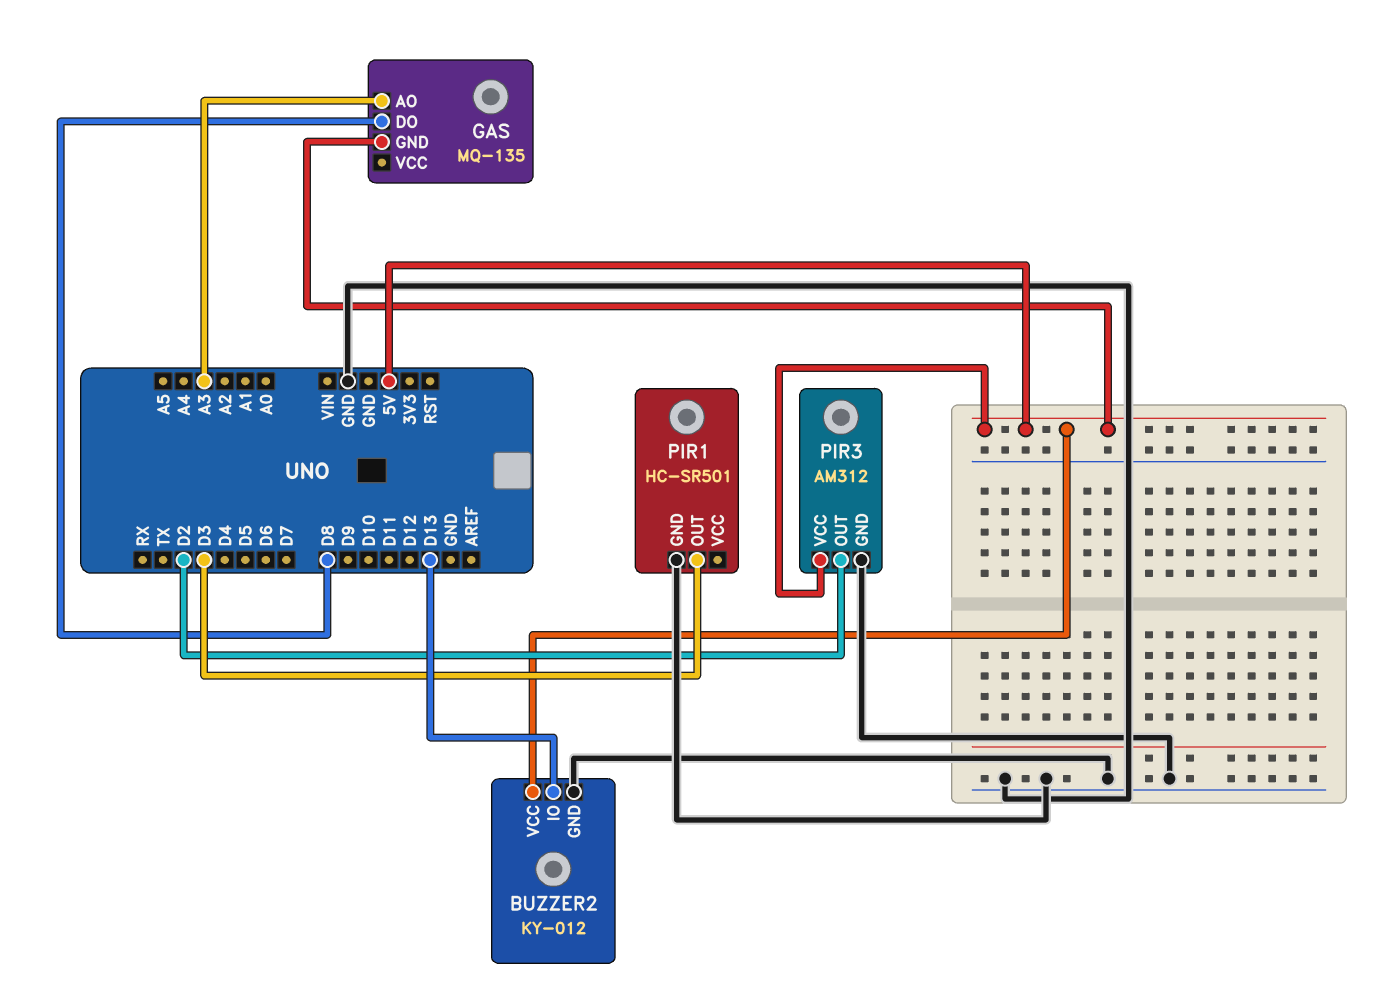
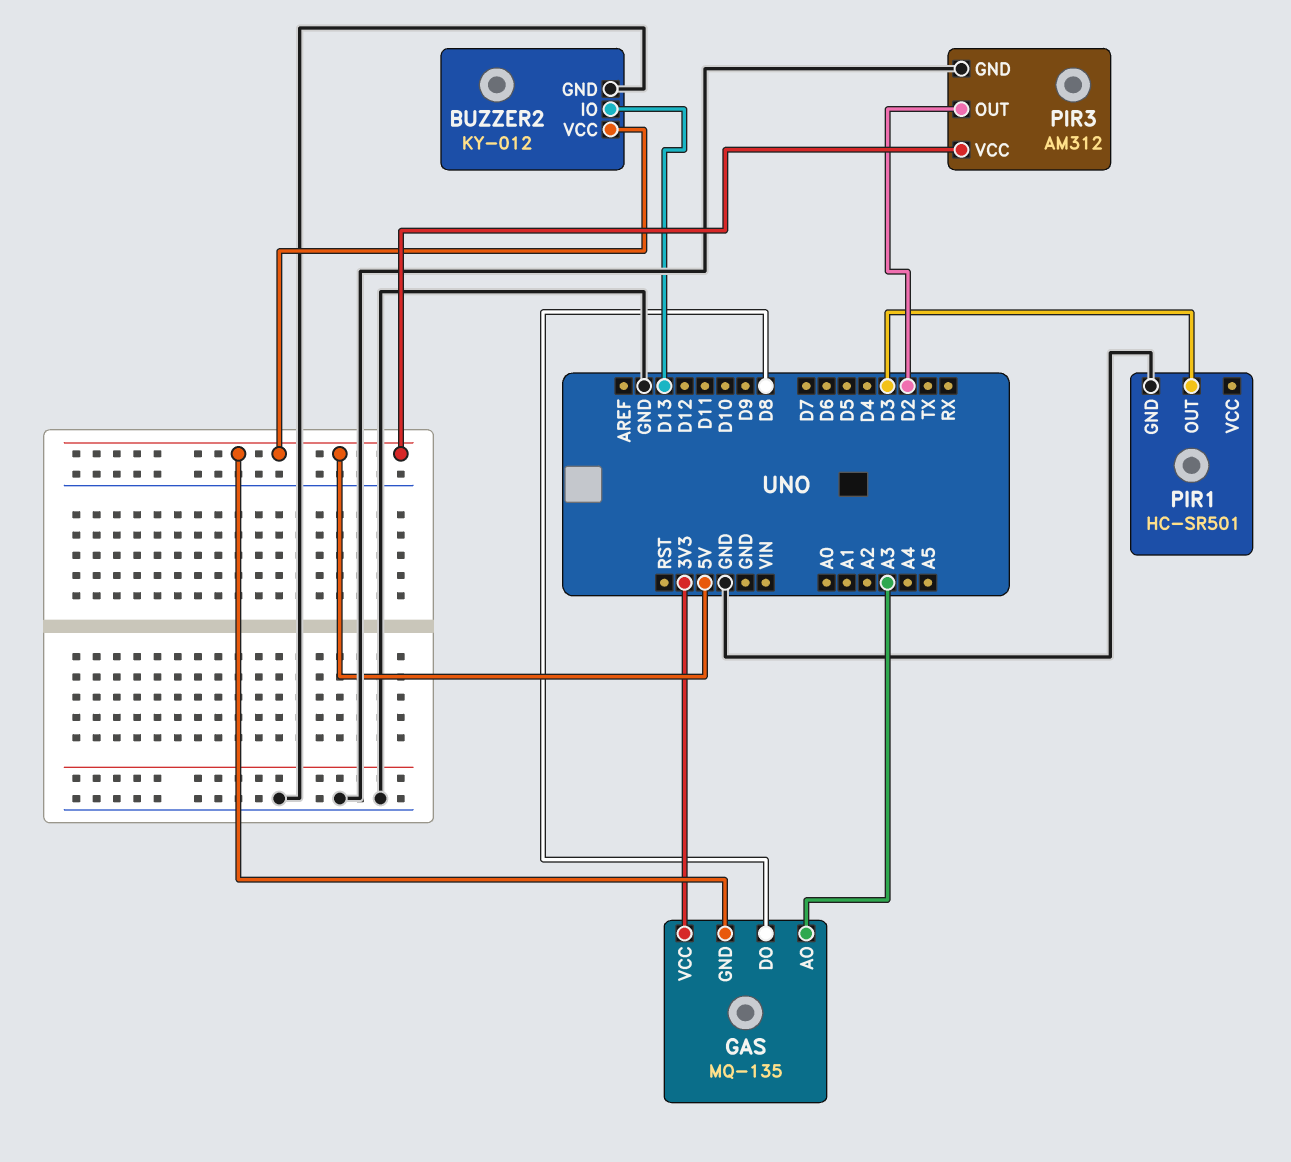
GAS pin VCC: none -> 3V3

